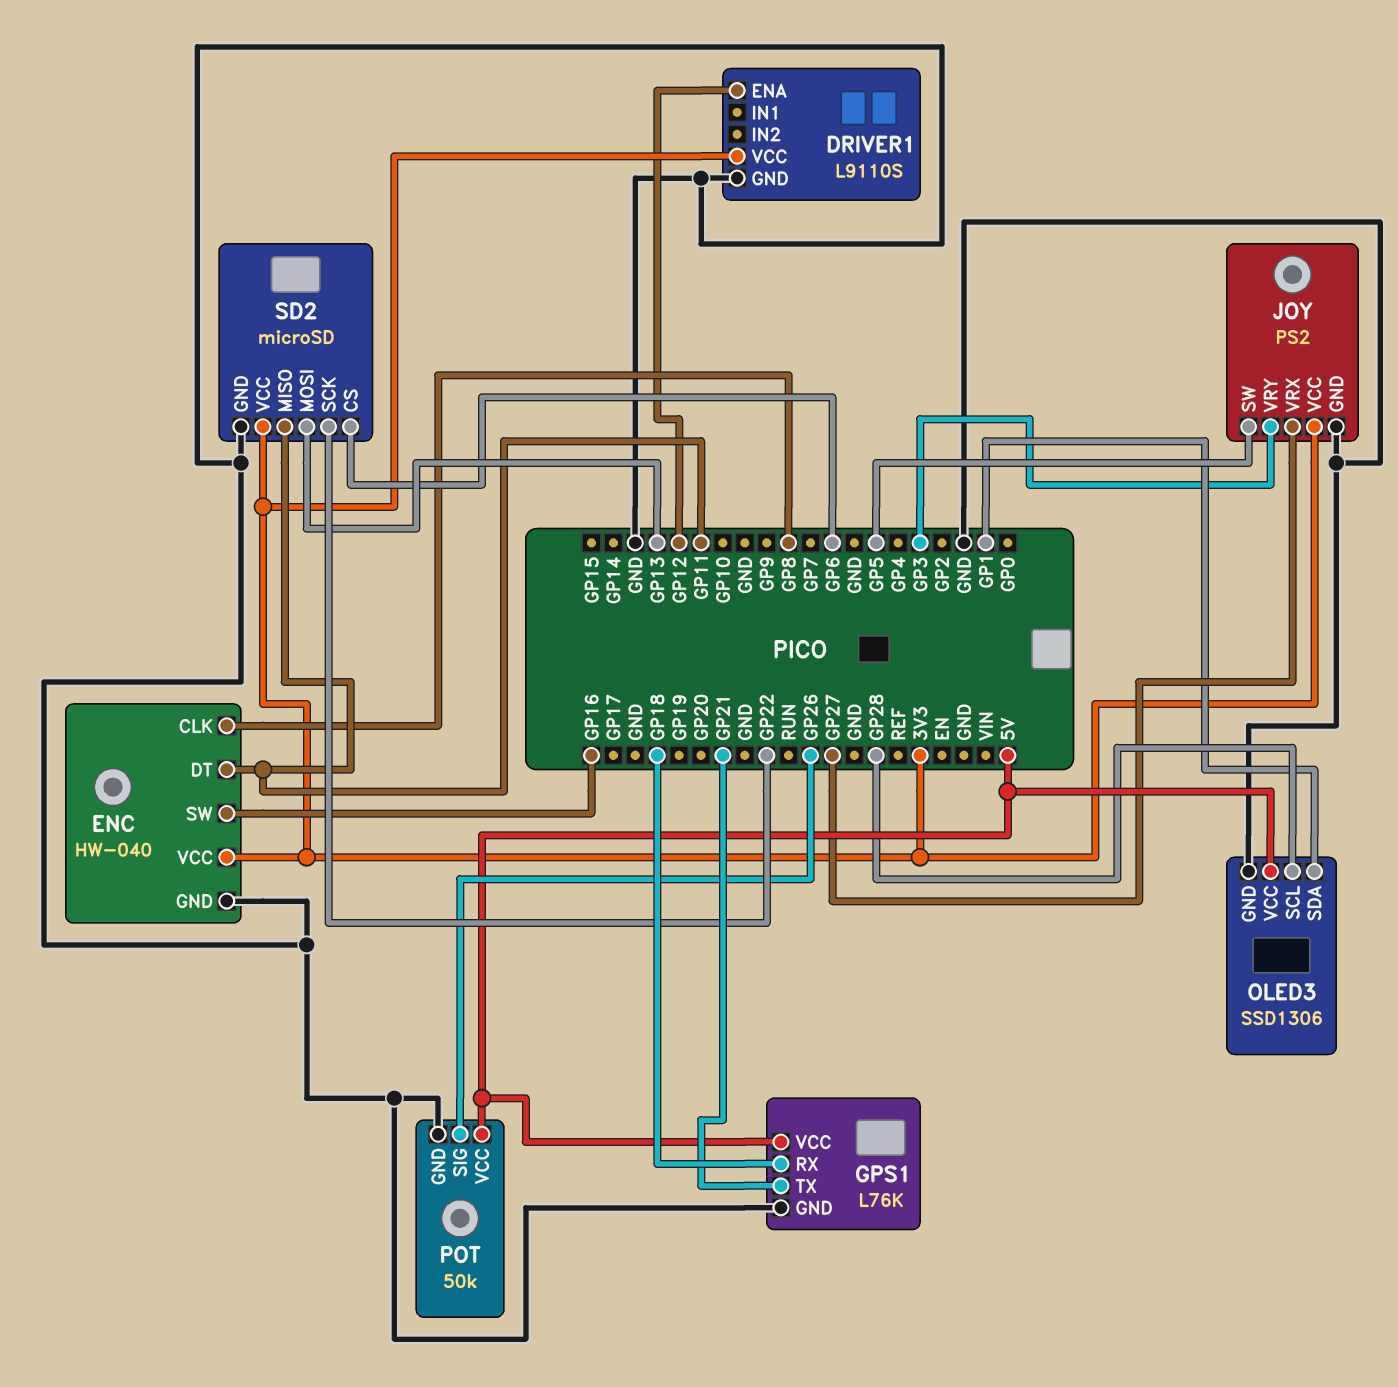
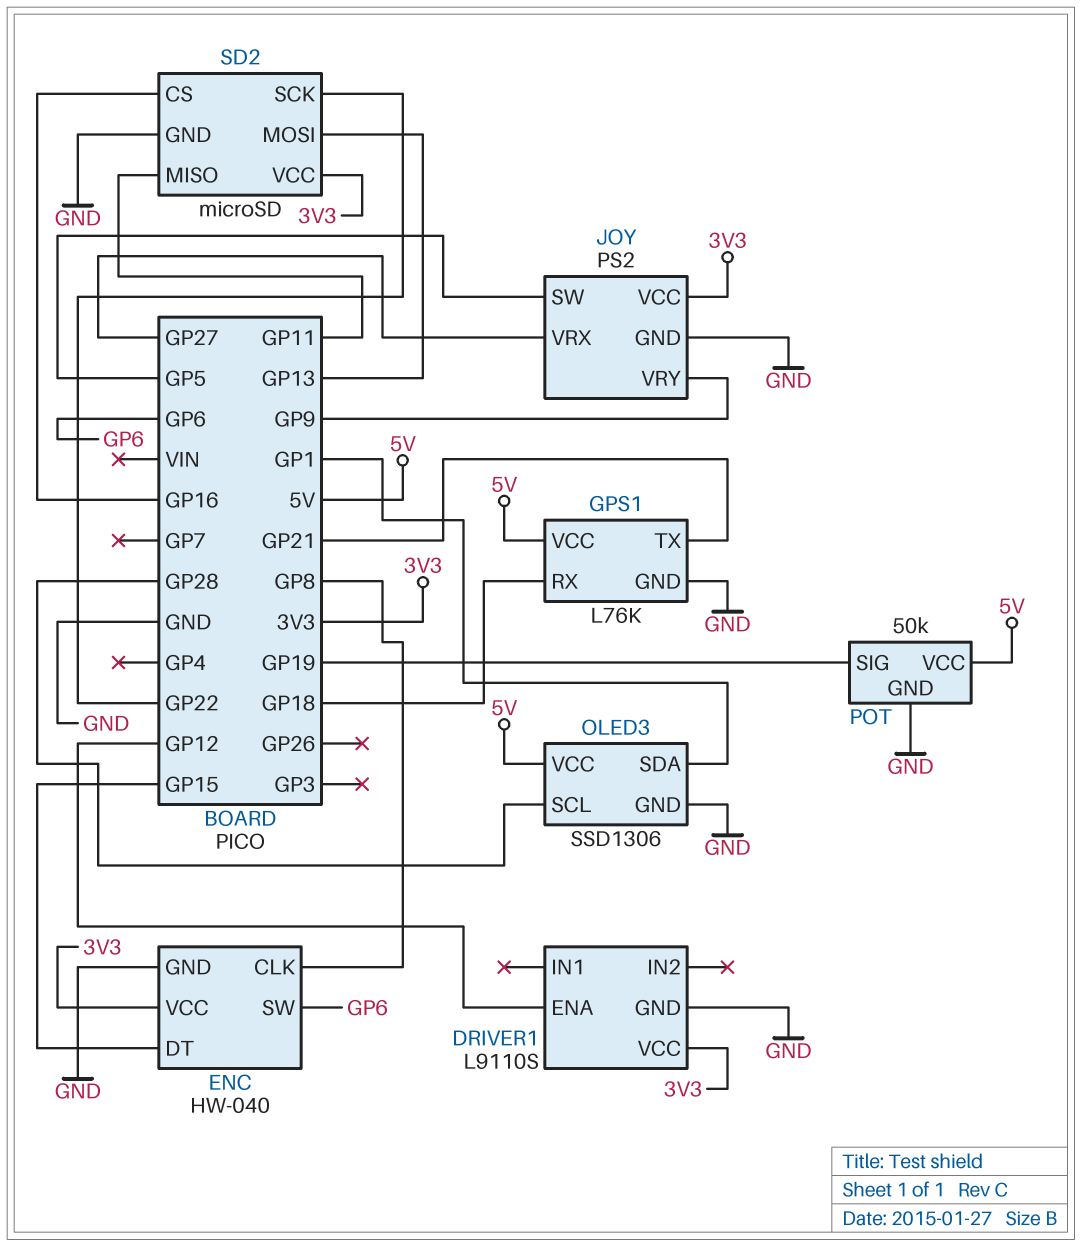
ENC pin DT: GP11 -> GP15
ENC pin SW: GP16 -> GP6
JOY pin VRY: GP3 -> GP9
POT pin SIG: GP26 -> GP19
SD2 pin CS: GP6 -> GP16

